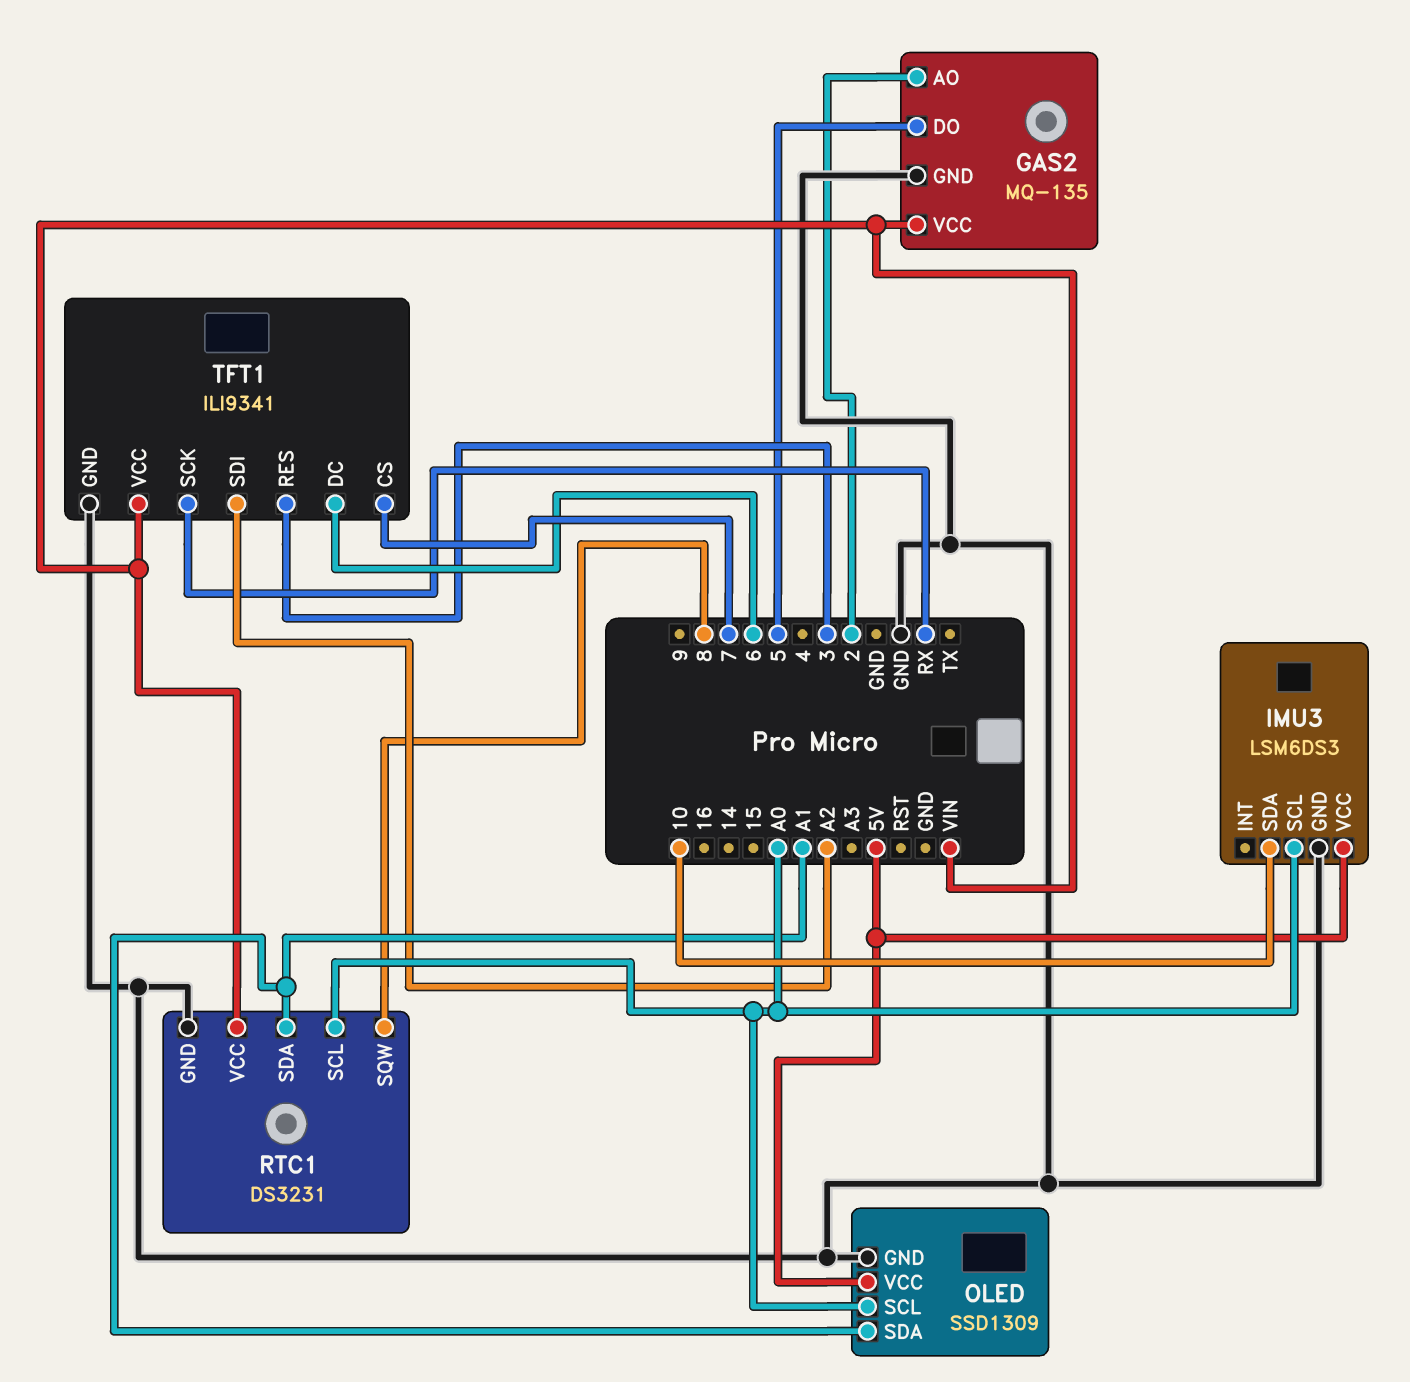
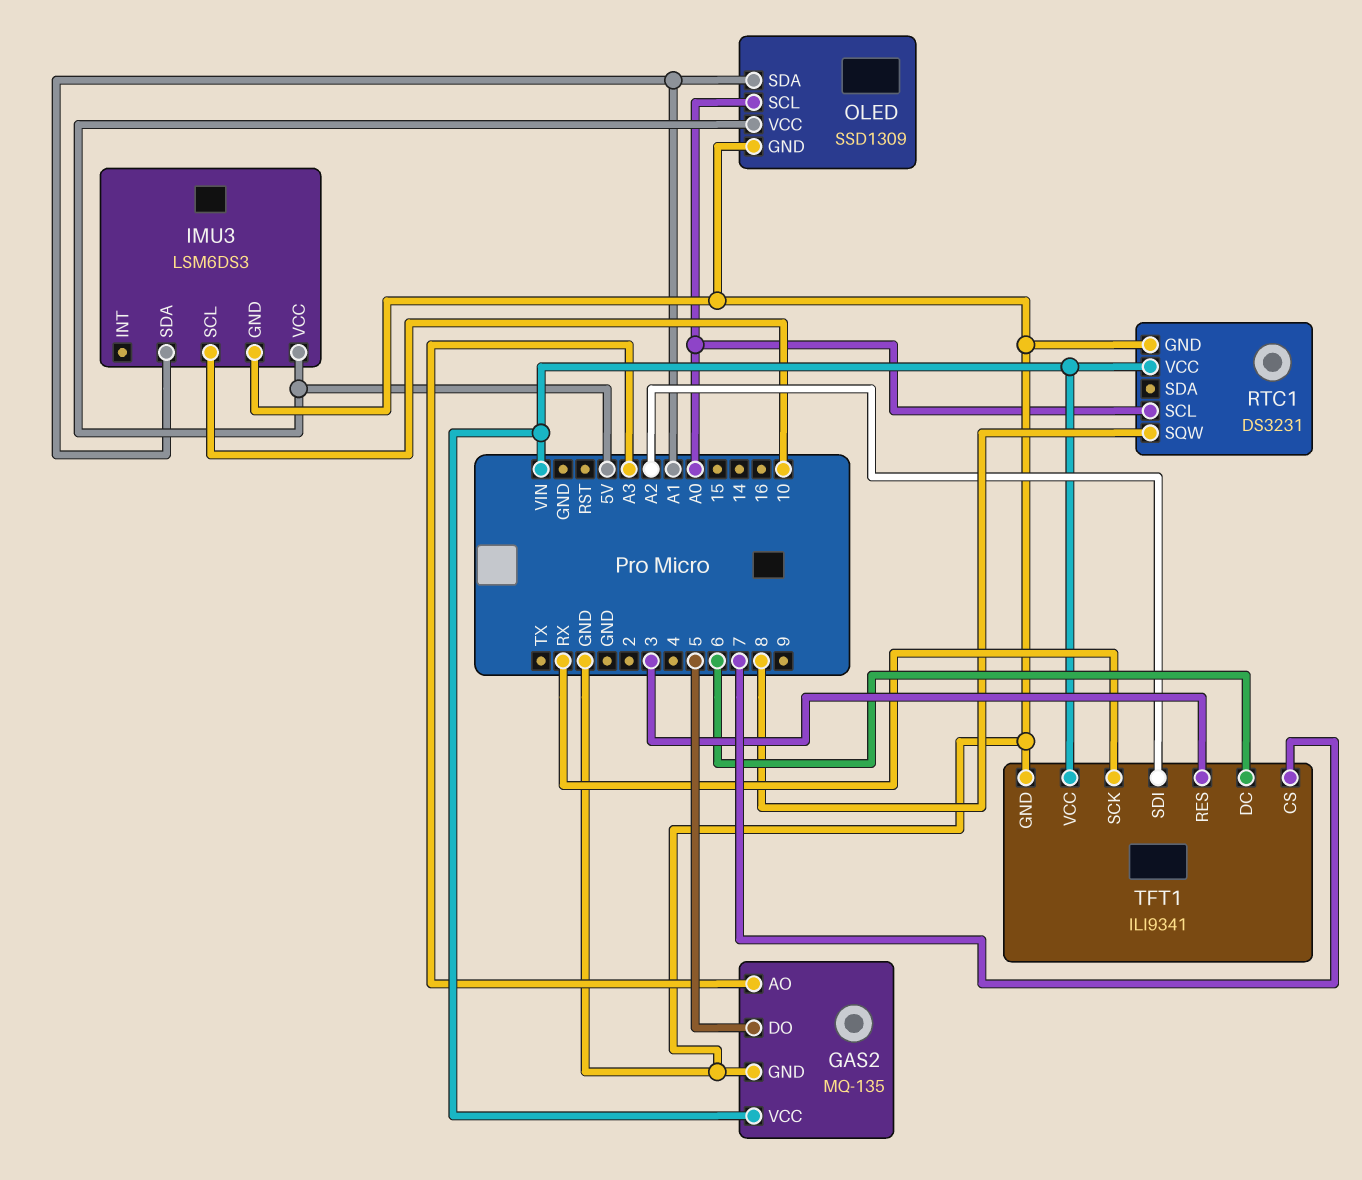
GAS2 pin AO: 2 -> A3
IMU3 pin SCL: A0 -> 10
IMU3 pin SDA: 10 -> A1
RTC1 pin SDA: A1 -> none

